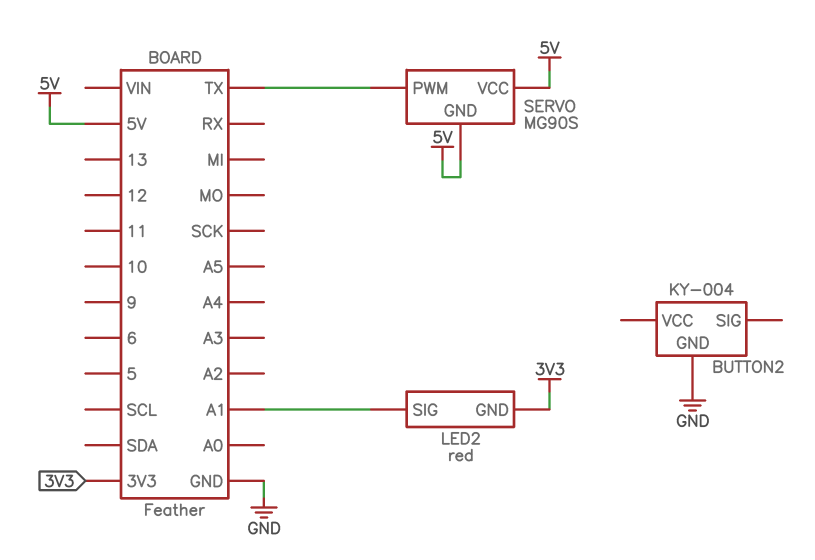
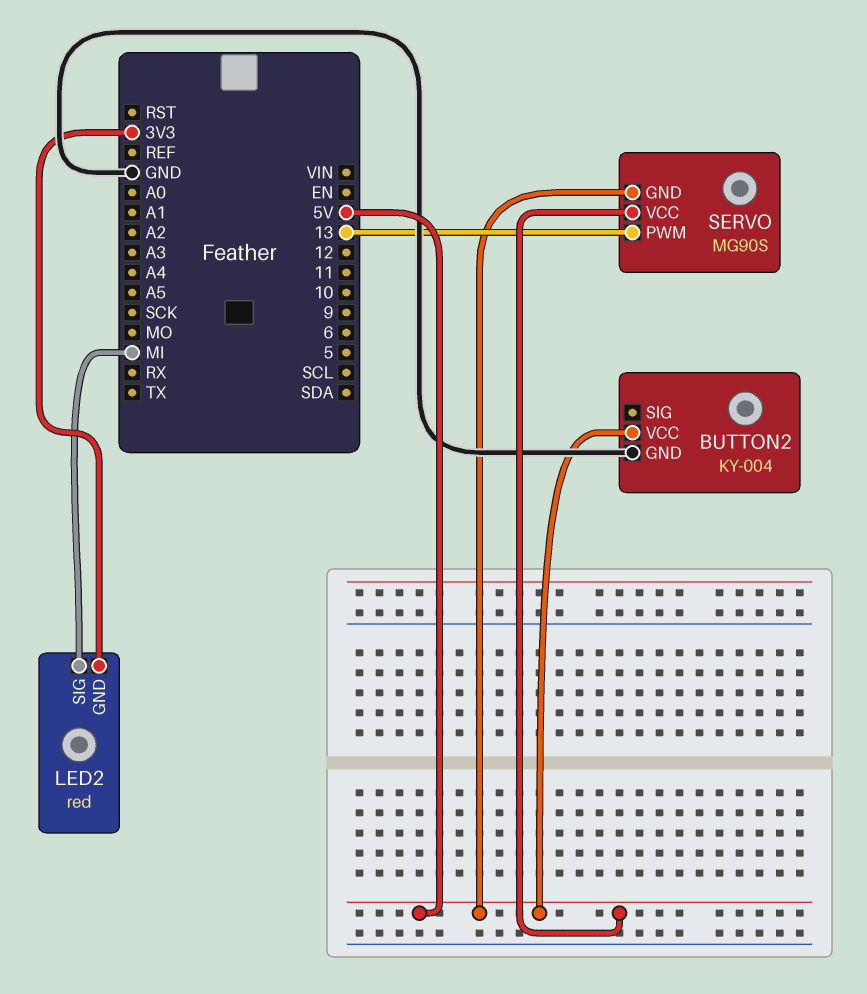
BUTTON2 pin VCC: none -> 5V
LED2 pin SIG: A1 -> MI
SERVO pin PWM: TX -> 13

